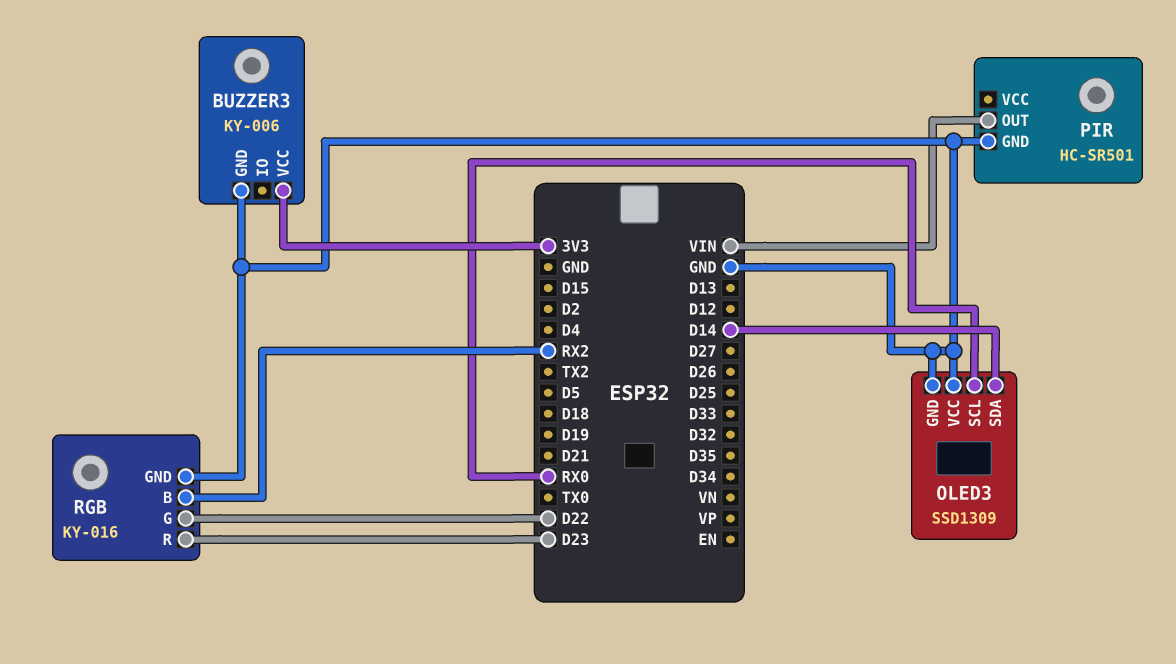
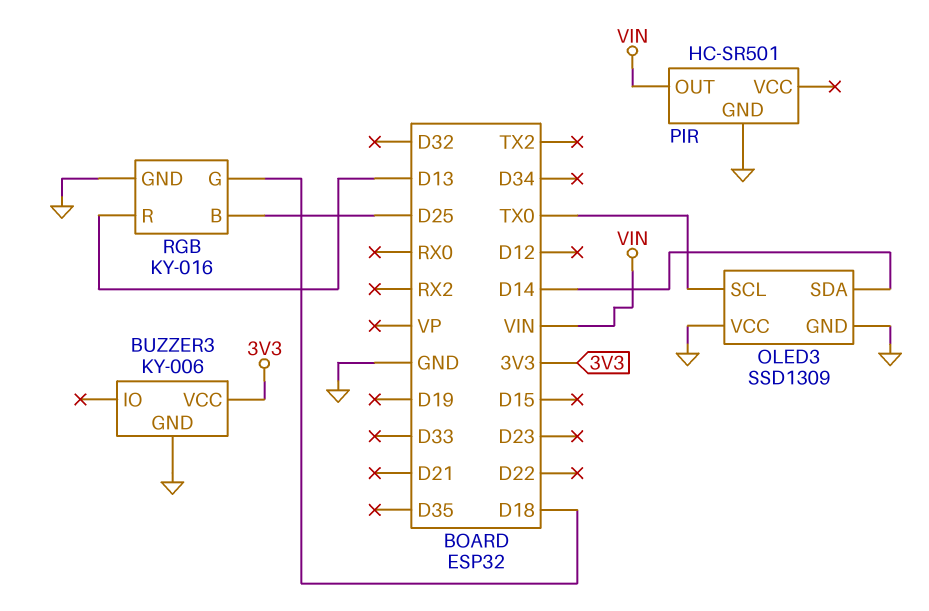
OLED3 pin SCL: RX0 -> TX0
RGB pin B: RX2 -> D25
RGB pin G: D22 -> D18
RGB pin R: D23 -> D13

